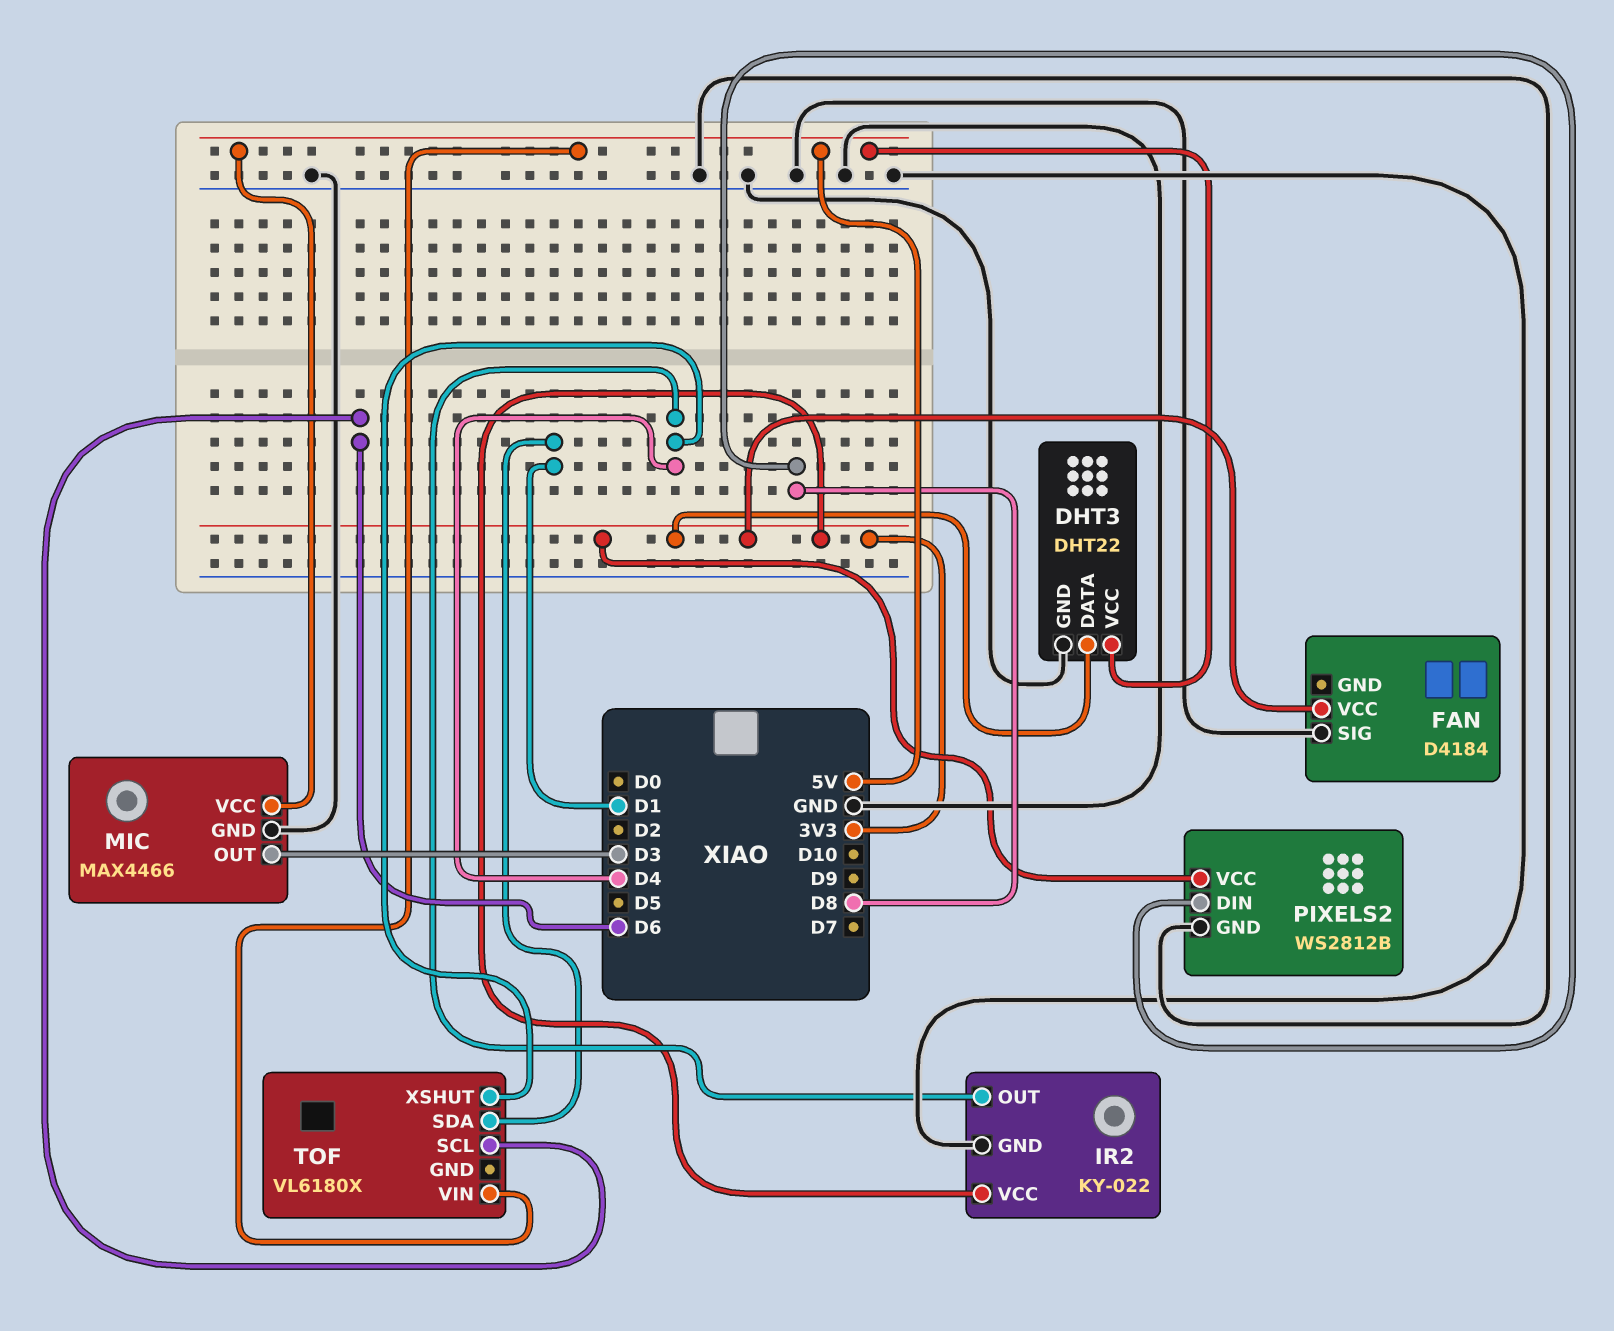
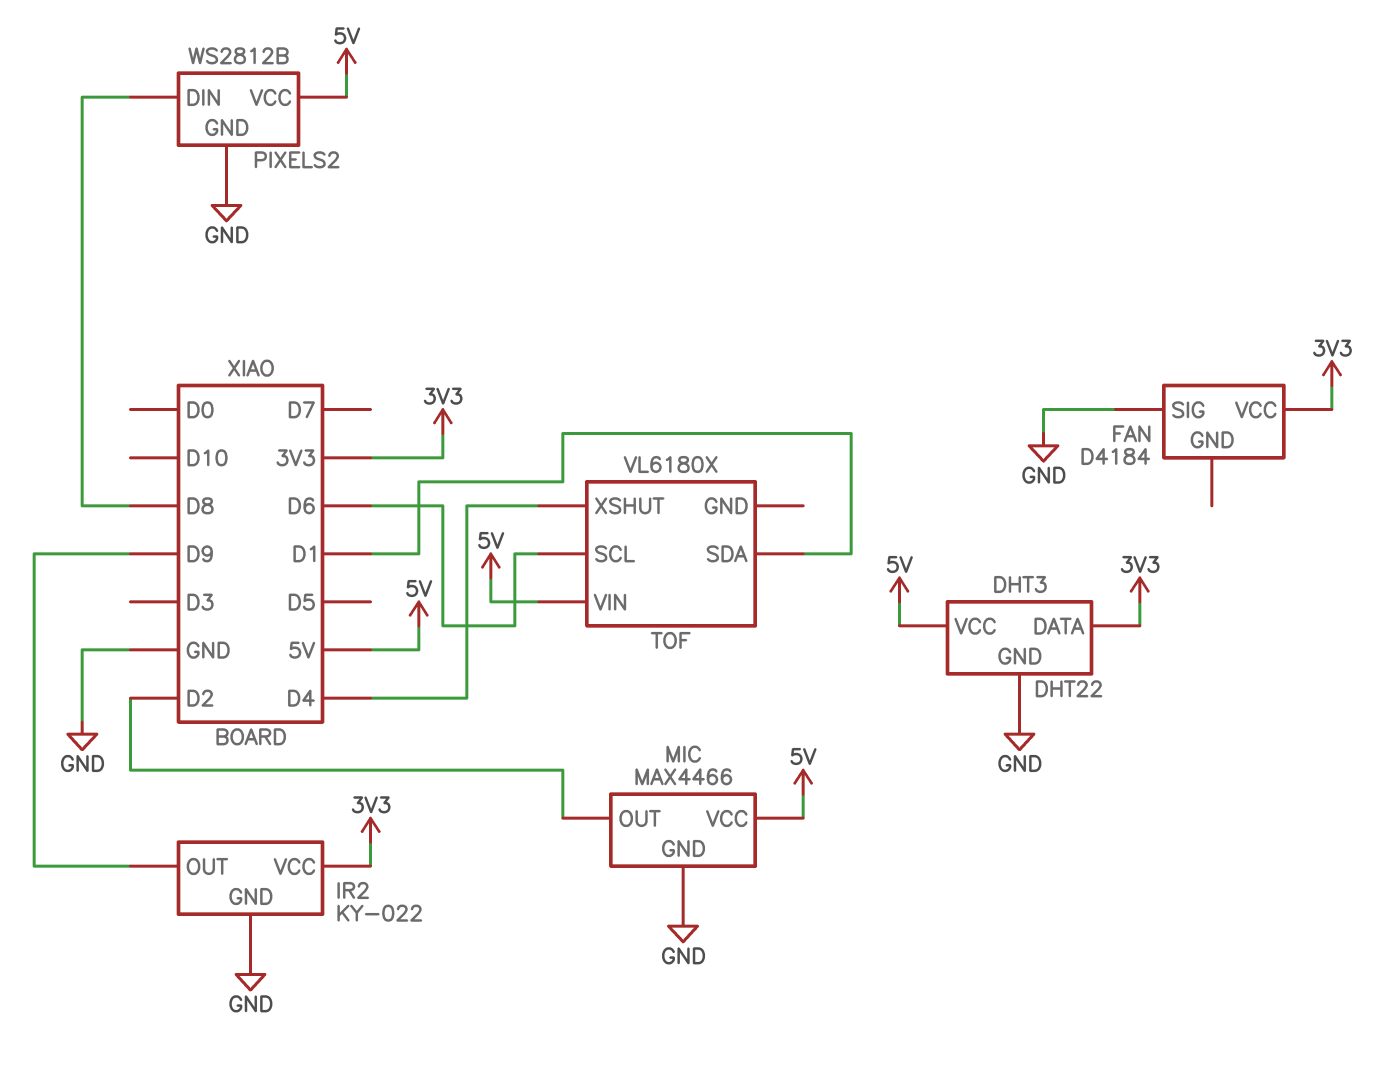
IR2 pin OUT: D4 -> D9
MIC pin OUT: D3 -> D2
PIXELS2 pin VCC: 3V3 -> 5V

